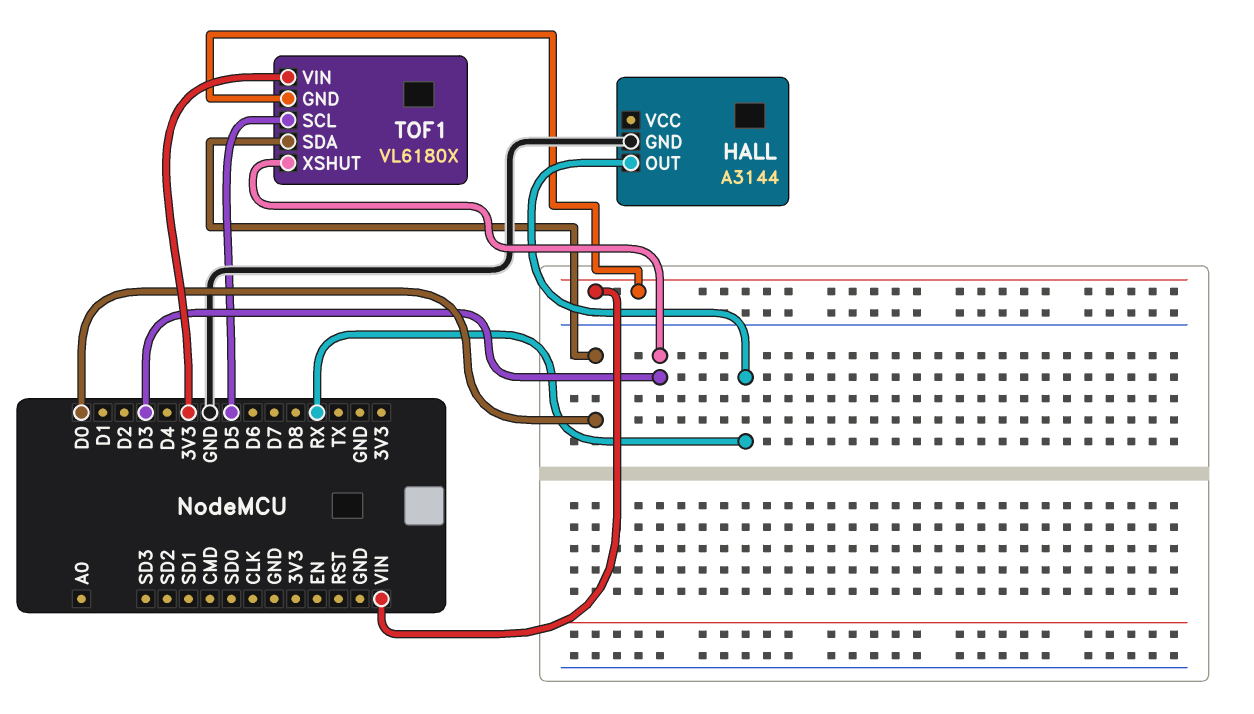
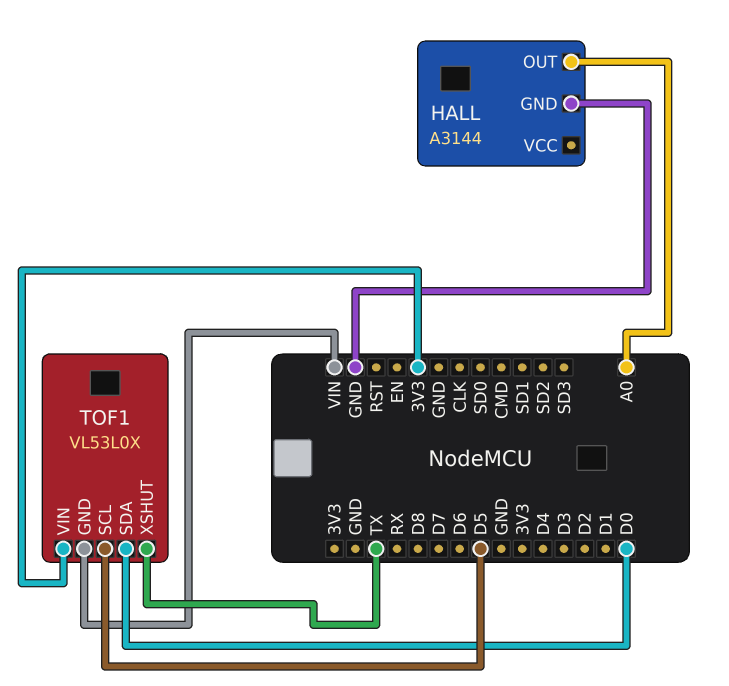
HALL pin OUT: RX -> A0
TOF1: VL6180X -> VL53L0X
TOF1 pin XSHUT: D3 -> TX

